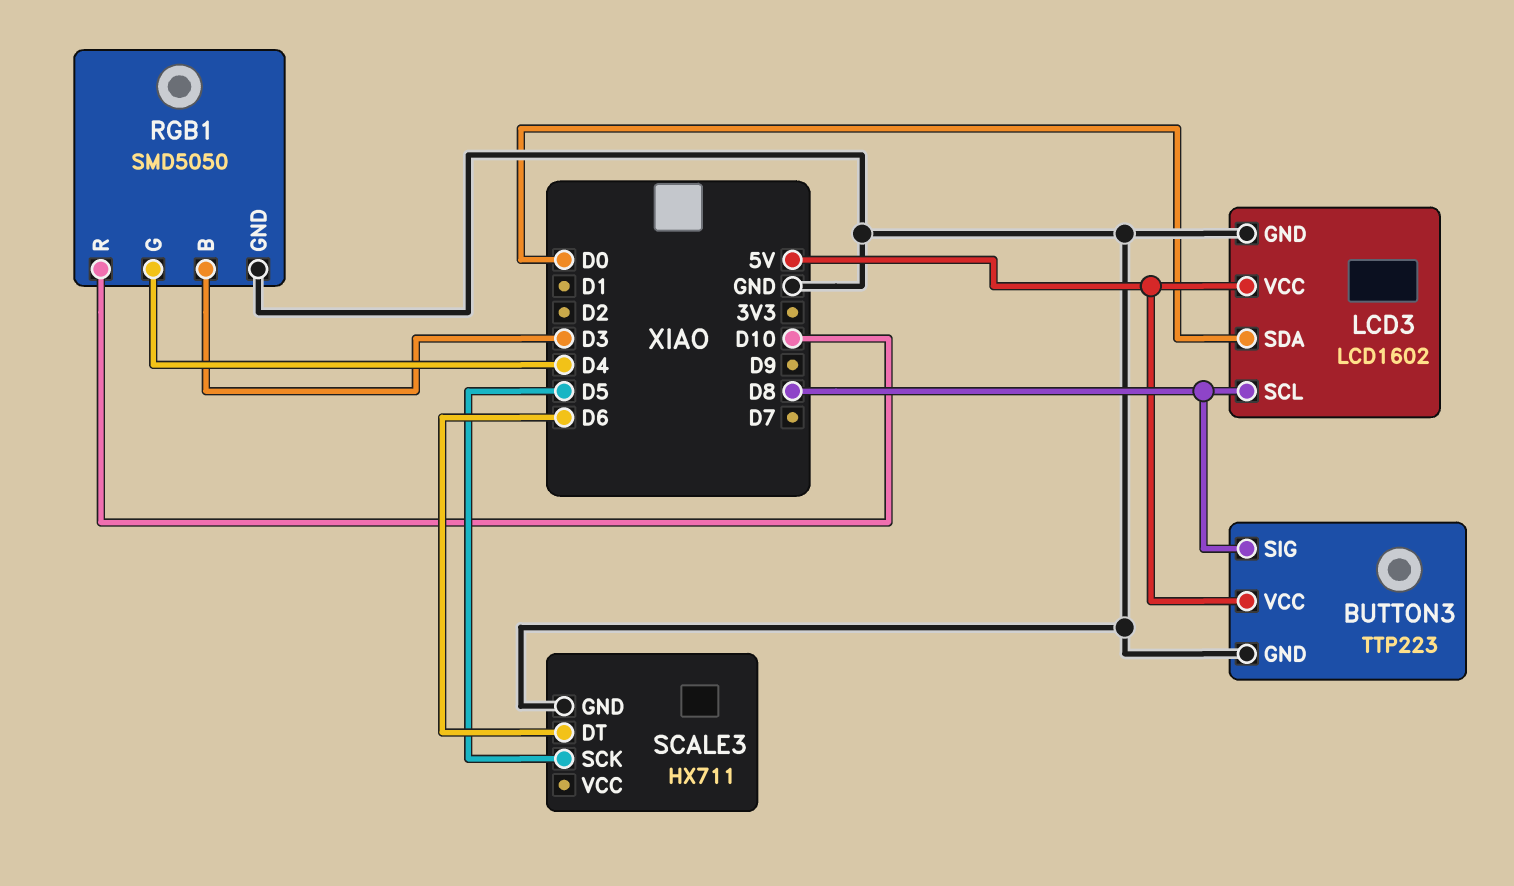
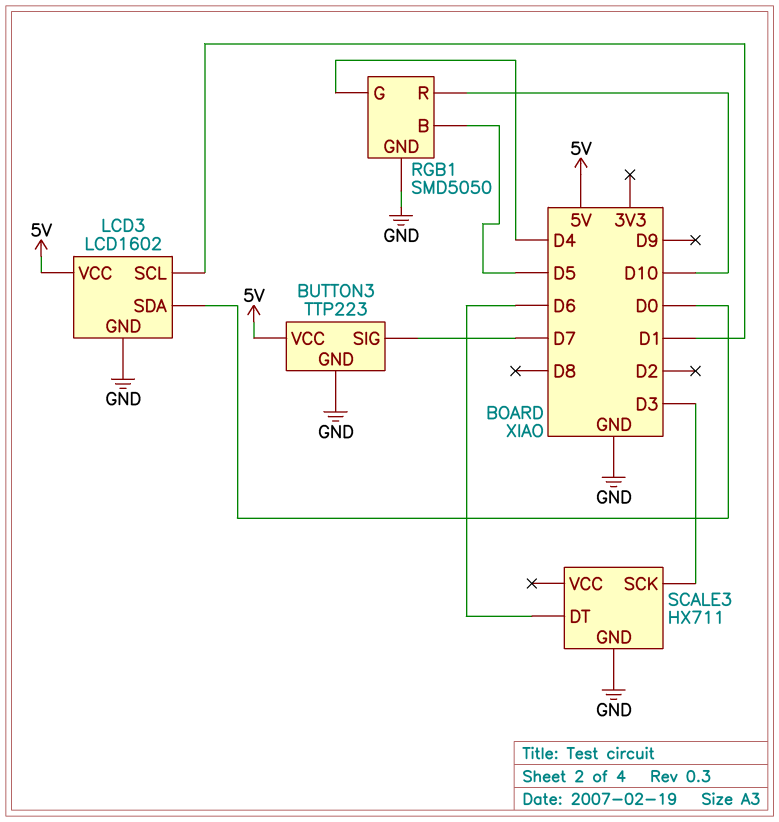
BUTTON3 pin SIG: D8 -> D7
LCD3 pin SCL: D8 -> D1
RGB1 pin B: D3 -> D5
SCALE3 pin SCK: D5 -> D3

